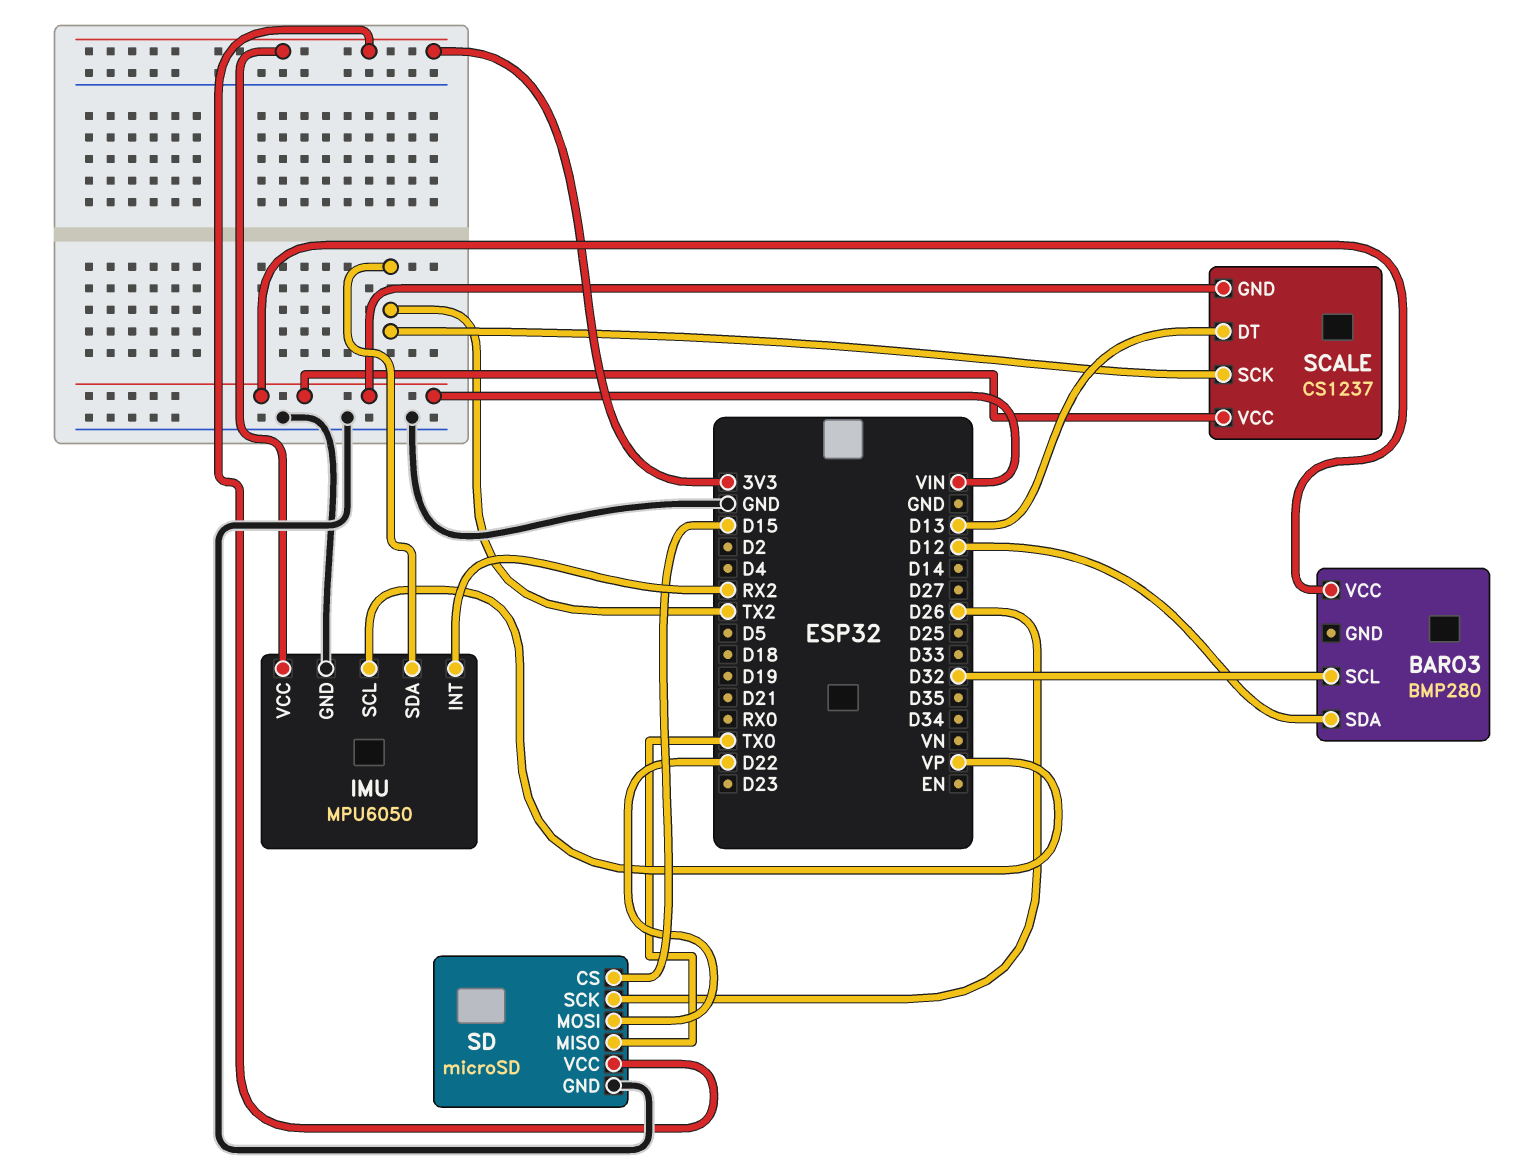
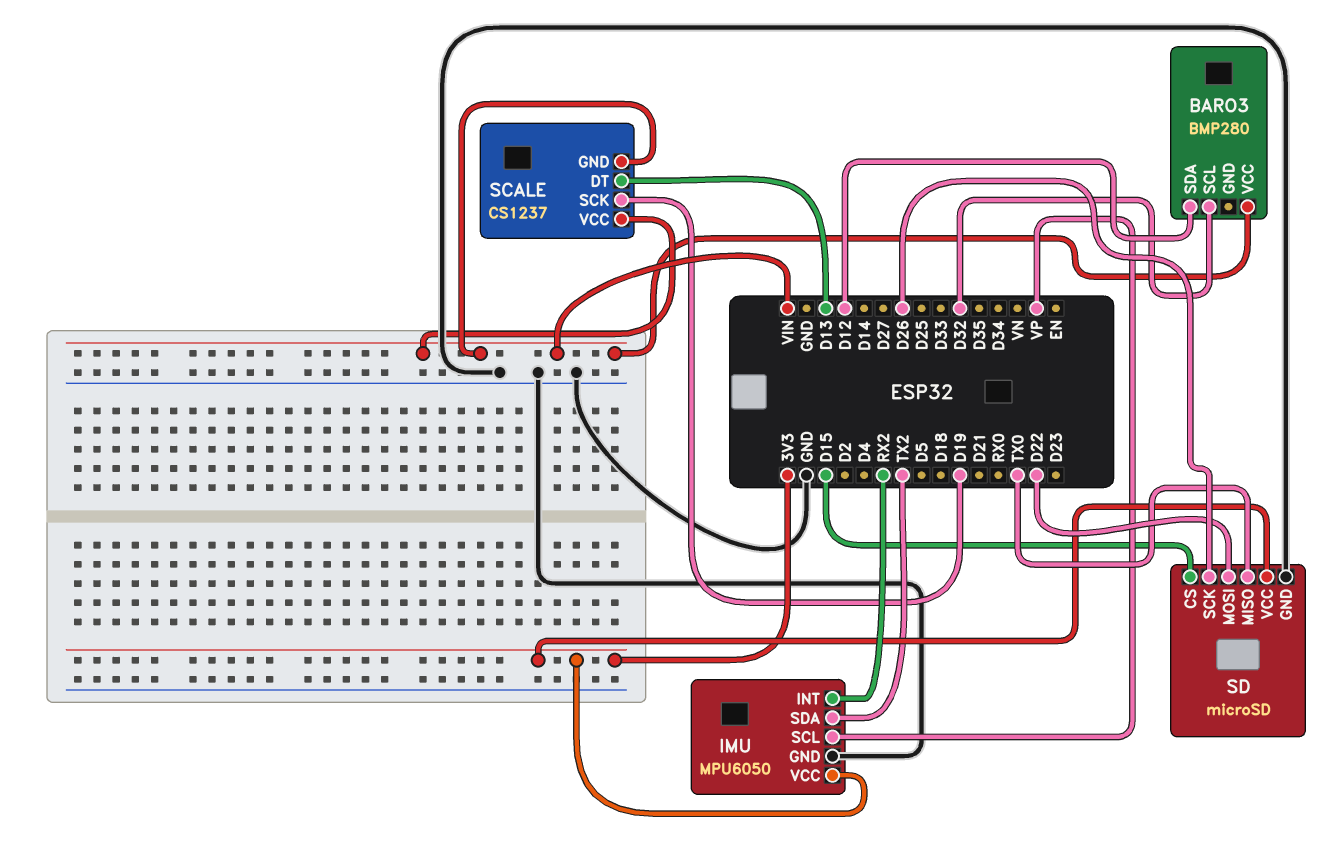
SCALE pin SCK: TX2 -> D19

